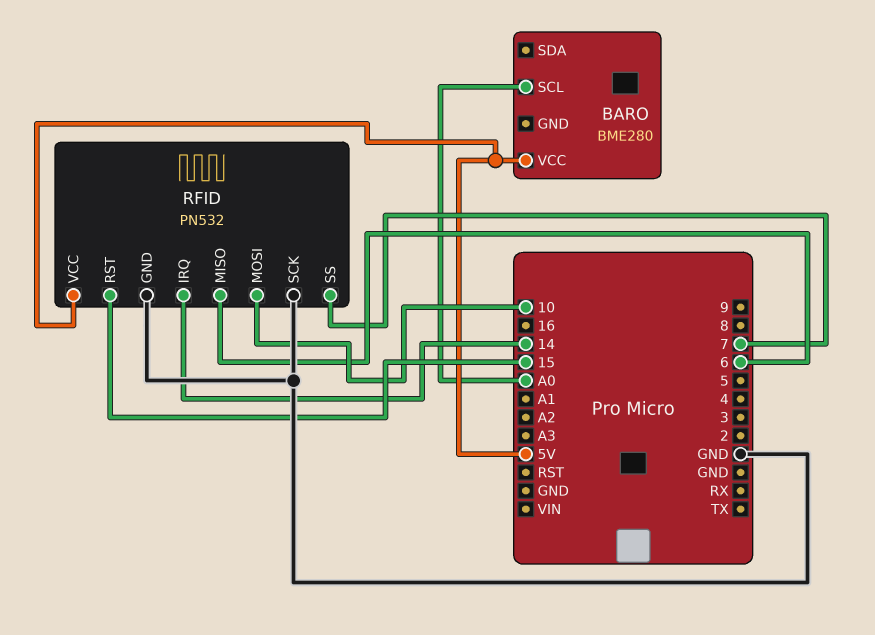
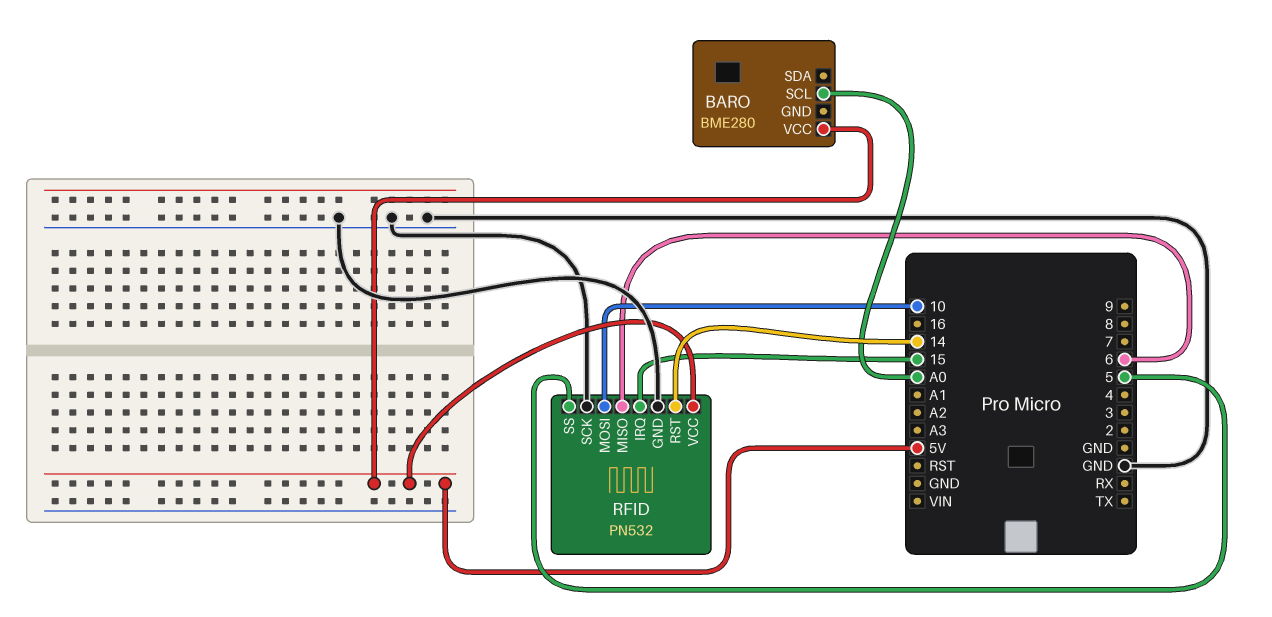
RFID pin IRQ: 14 -> 15
RFID pin RST: 15 -> 14
RFID pin SS: 7 -> 5

